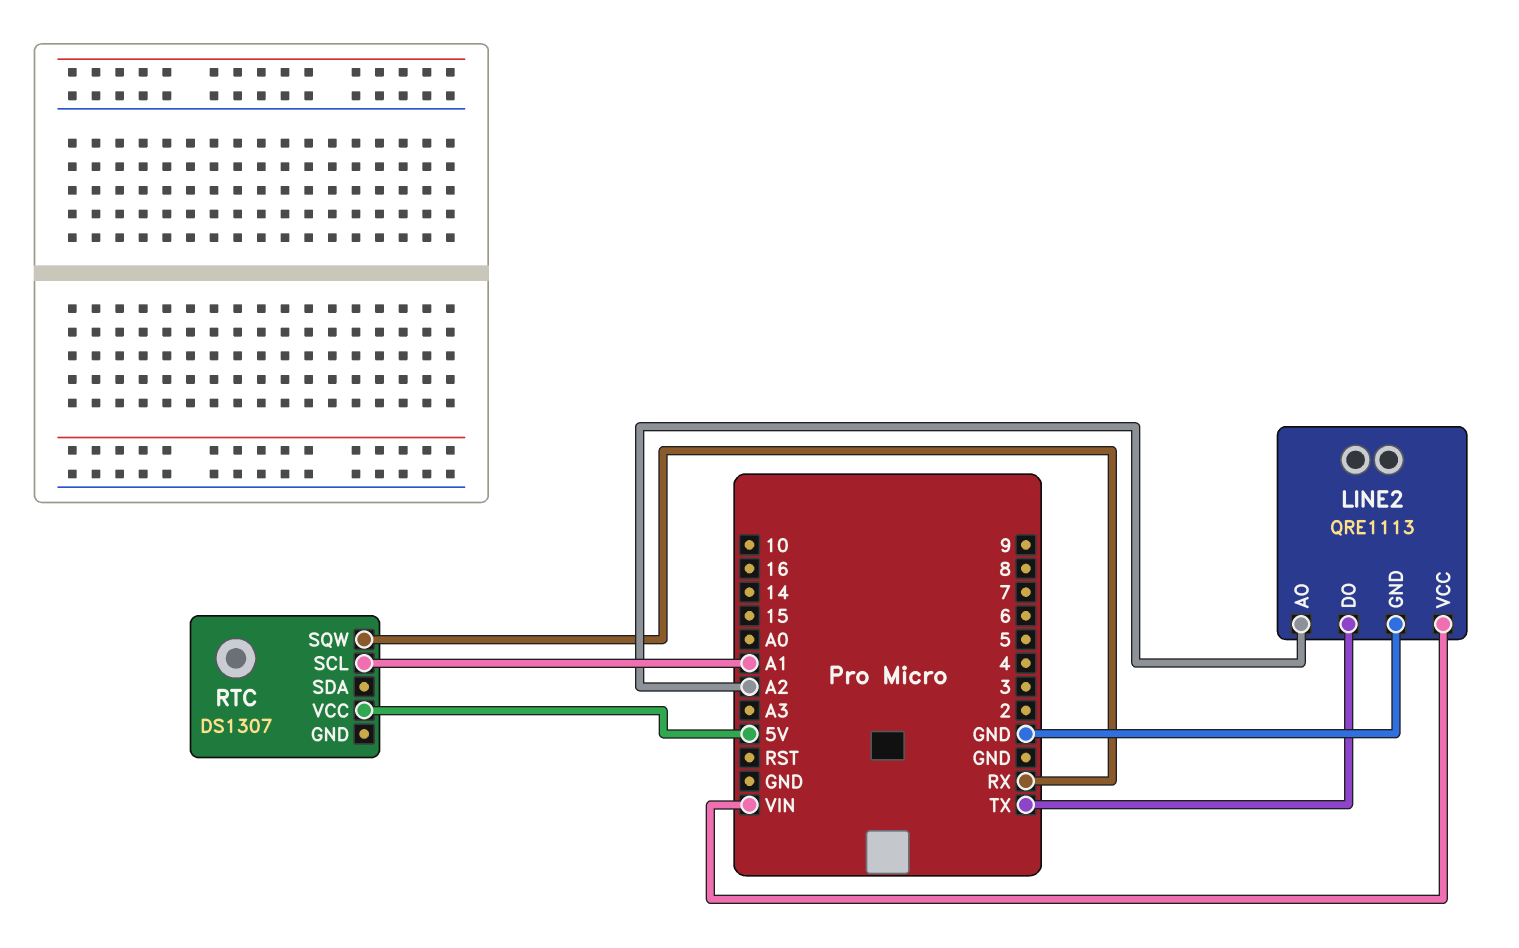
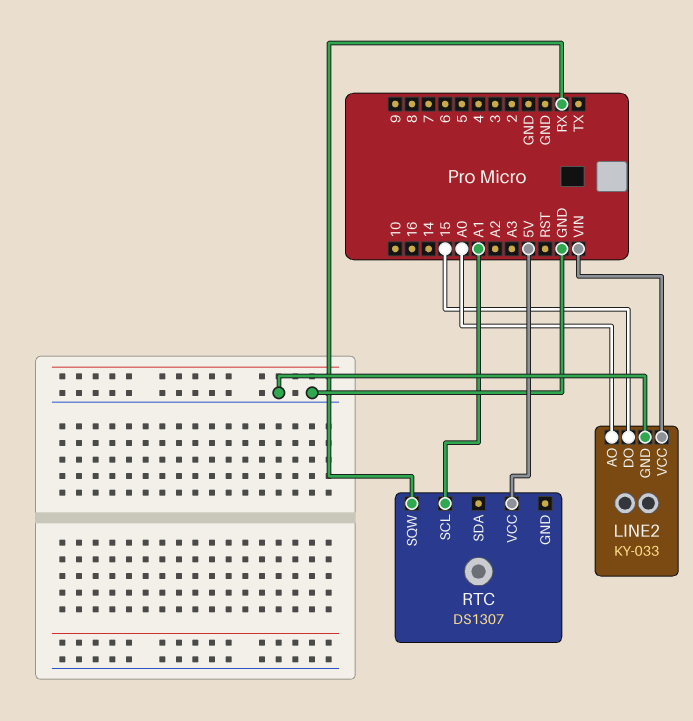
LINE2: QRE1113 -> KY-033
LINE2 pin AO: A2 -> A0
LINE2 pin DO: TX -> 15

